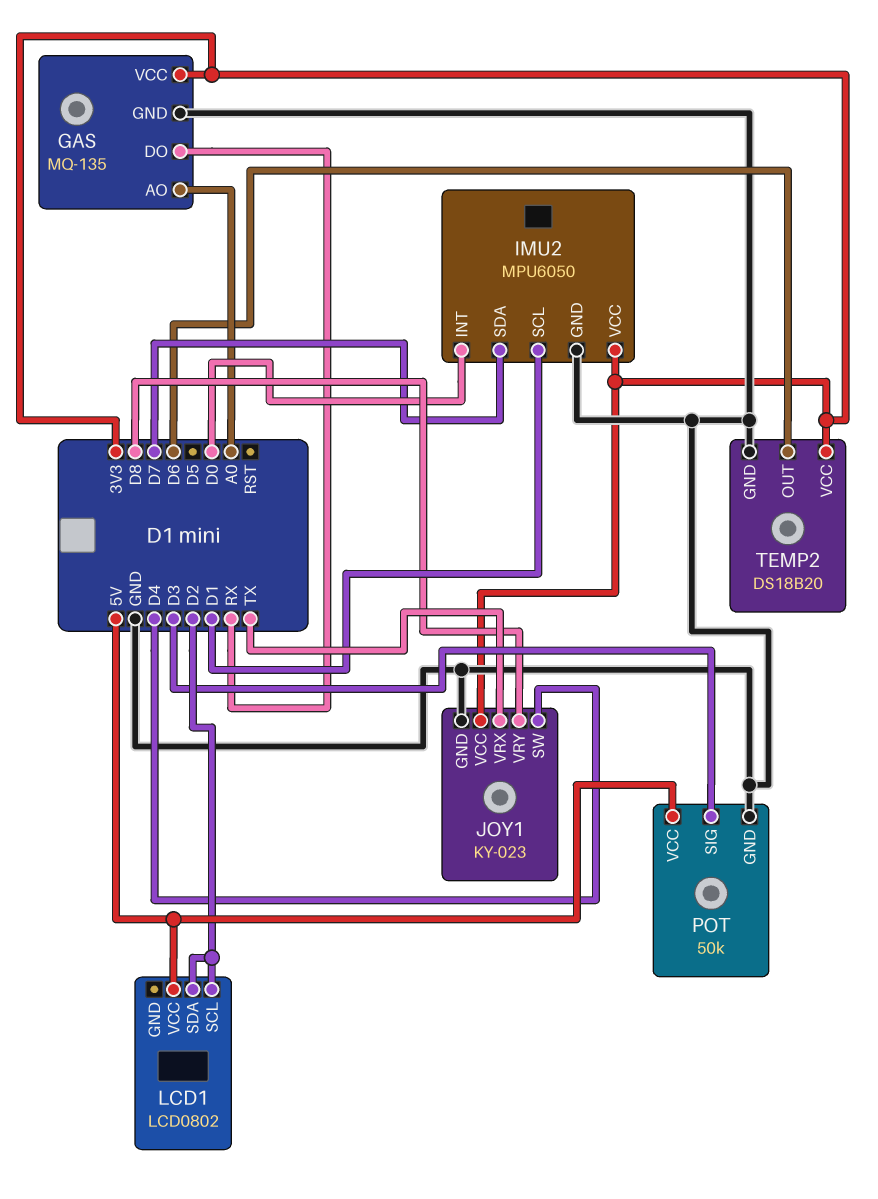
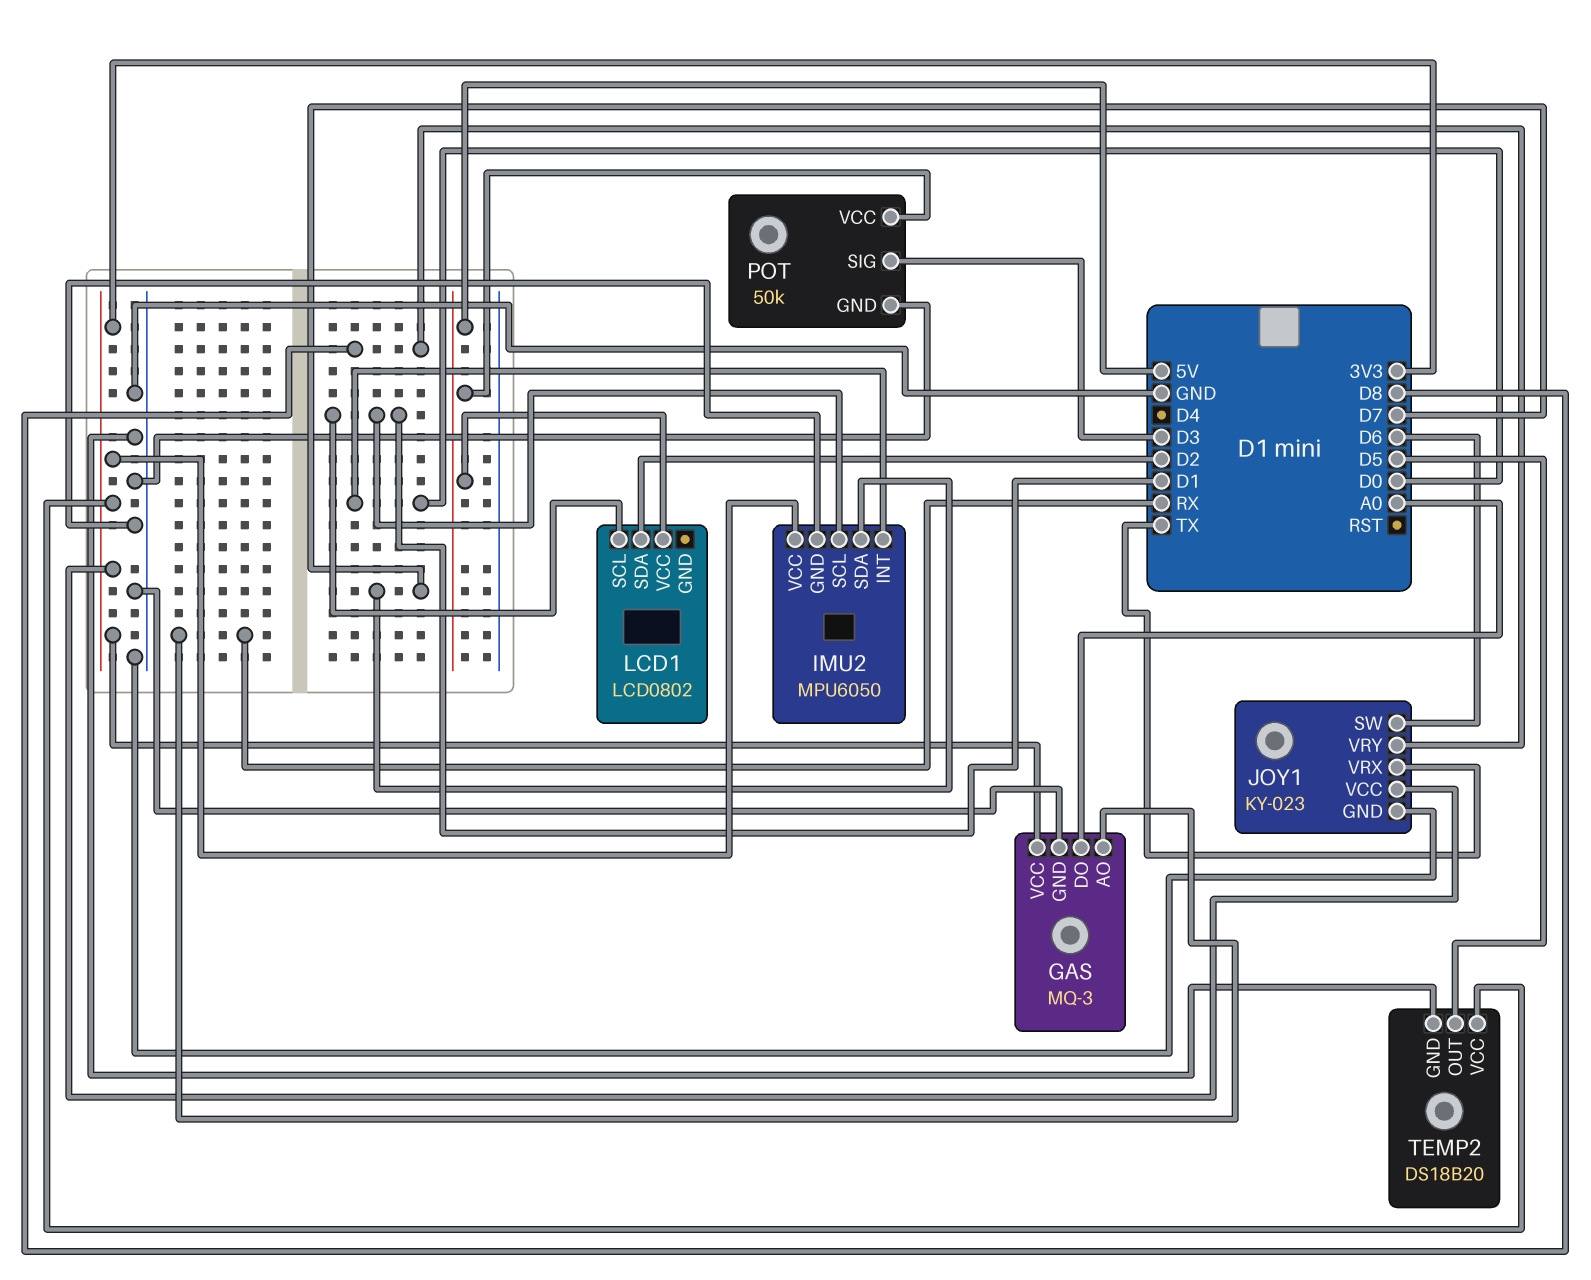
GAS: MQ-135 -> MQ-3
GAS pin AO: A0 -> RX
GAS pin DO: RX -> A0
JOY1 pin SW: D4 -> D6
LCD1 pin SCL: D2 -> D1
TEMP2 pin OUT: D6 -> D5

